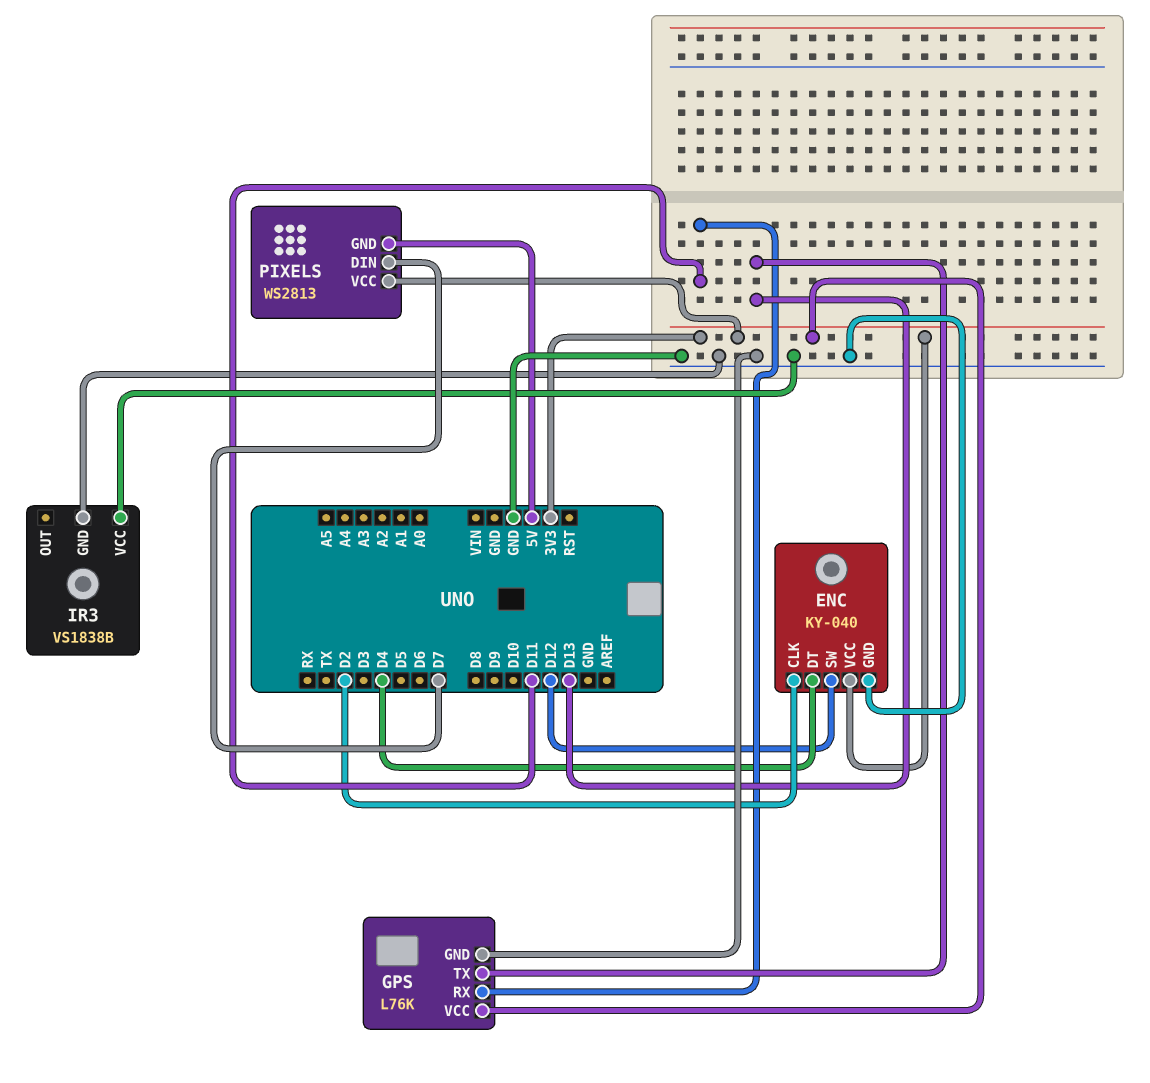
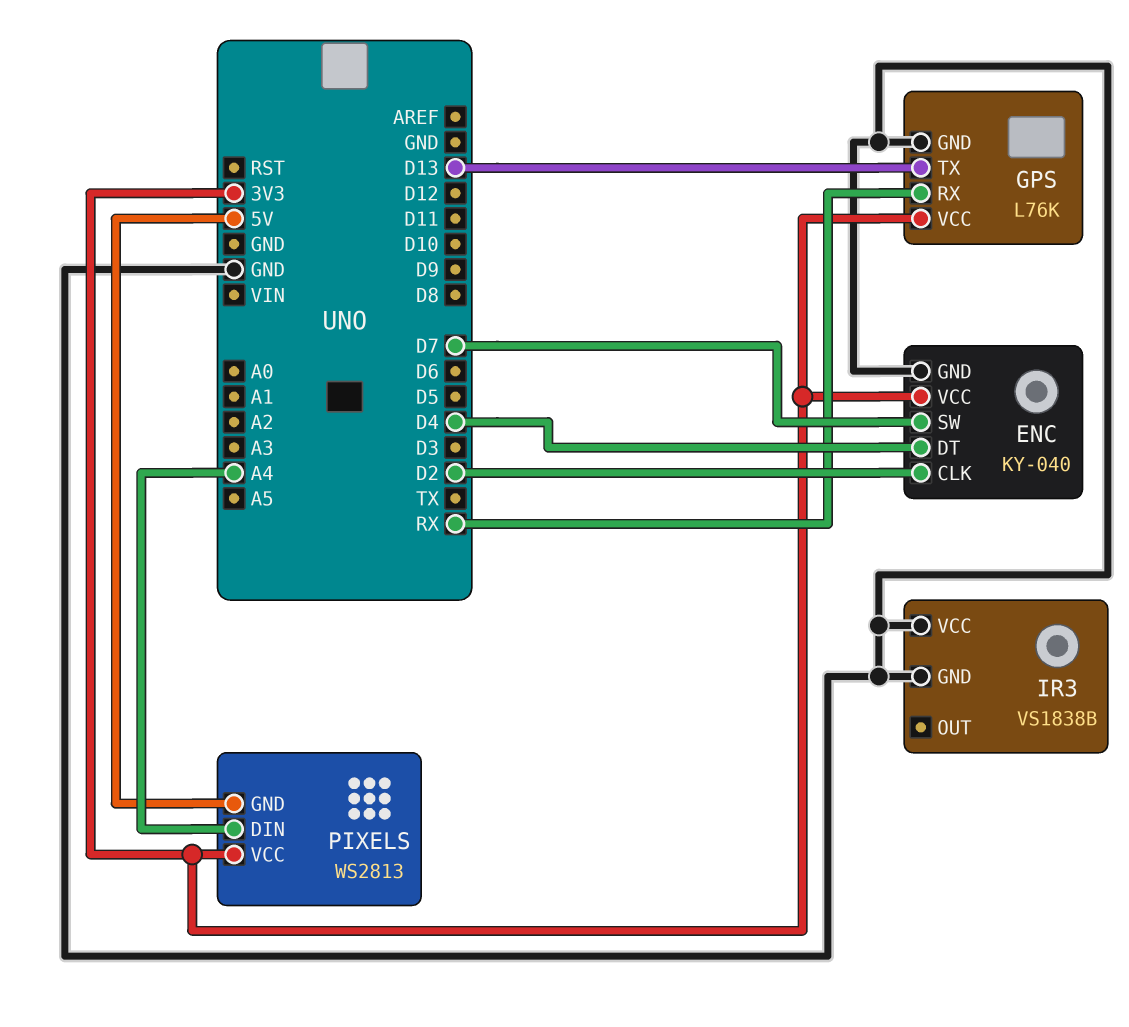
ENC pin SW: D12 -> D7
GPS pin RX: D11 -> RX
PIXELS pin DIN: D7 -> A4

